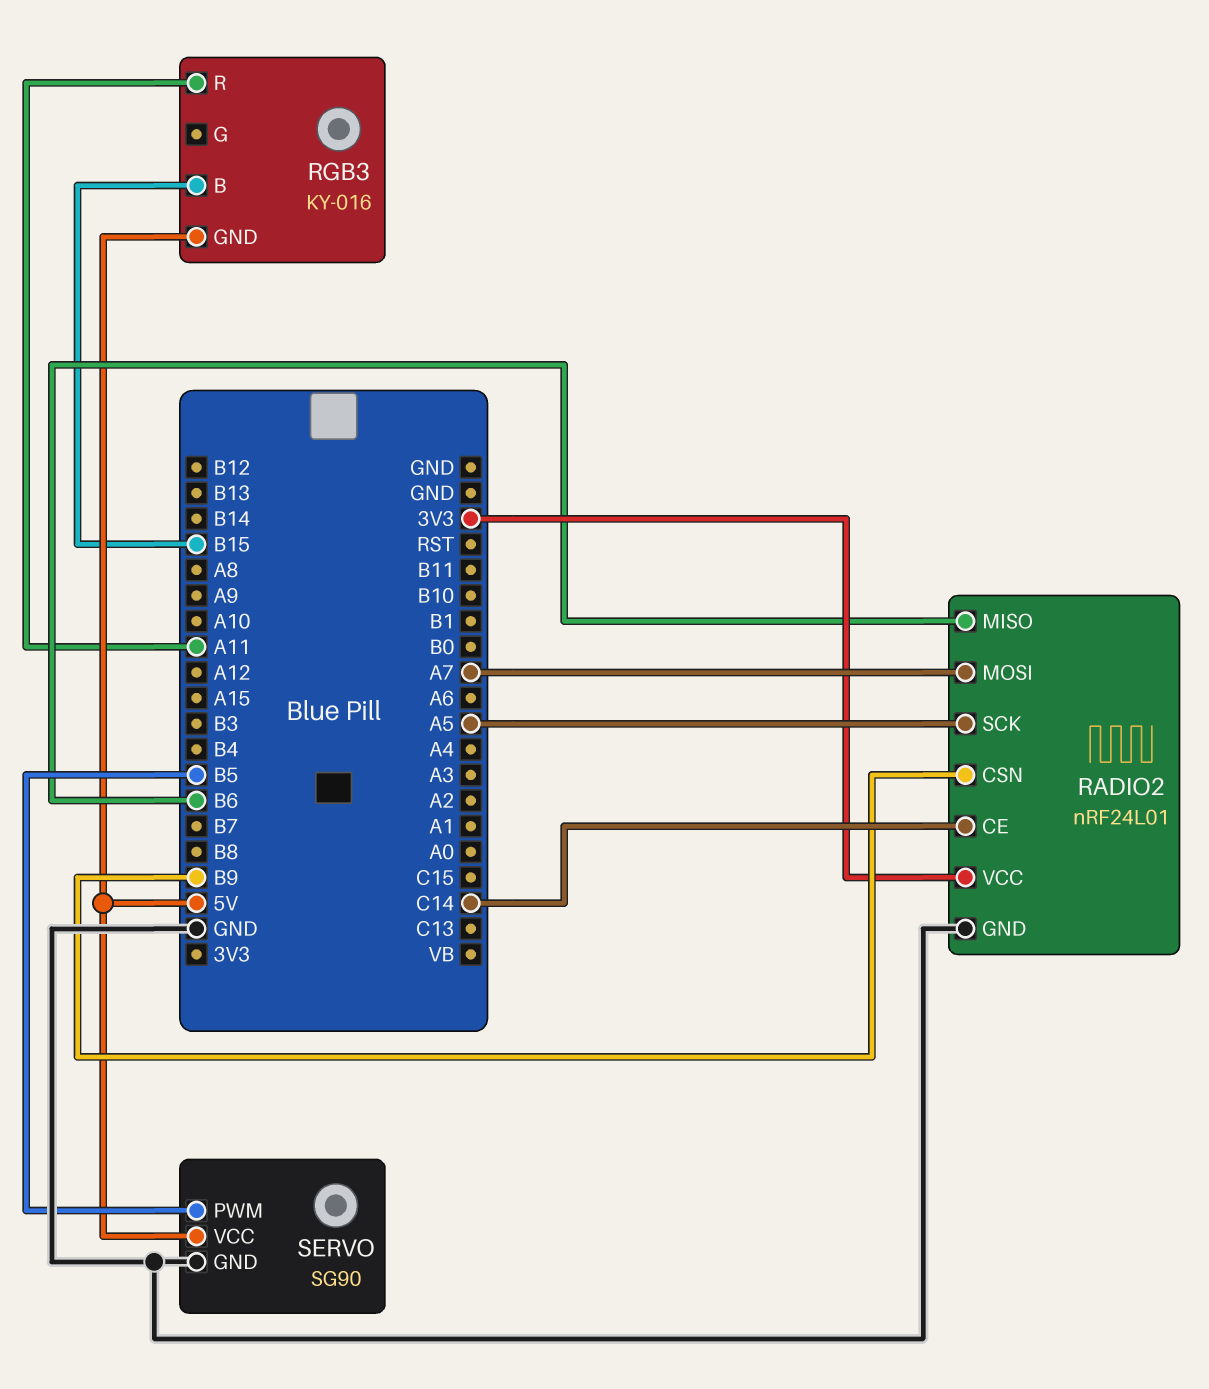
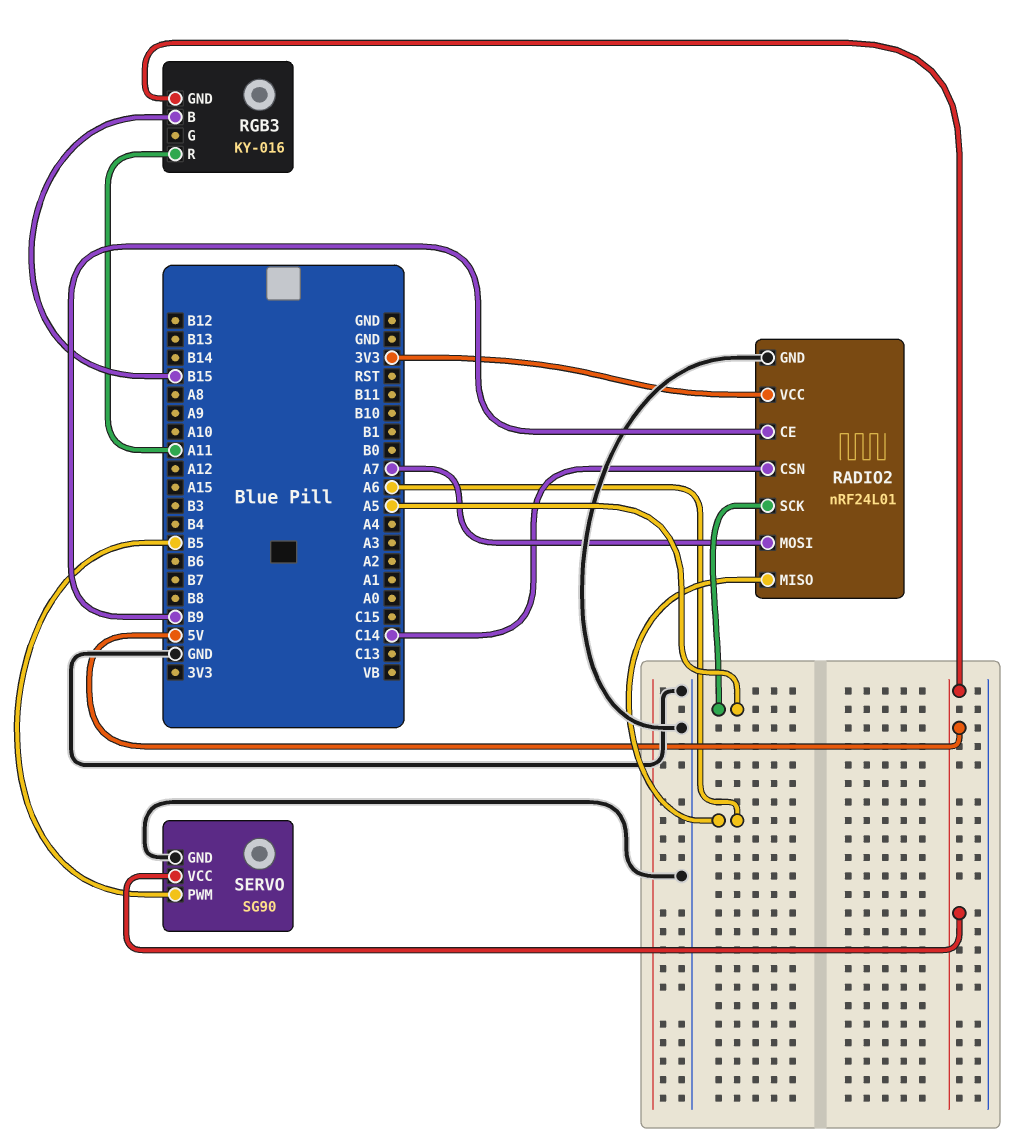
RADIO2 pin CE: C14 -> B9
RADIO2 pin CSN: B9 -> C14
RADIO2 pin MISO: B6 -> A6

